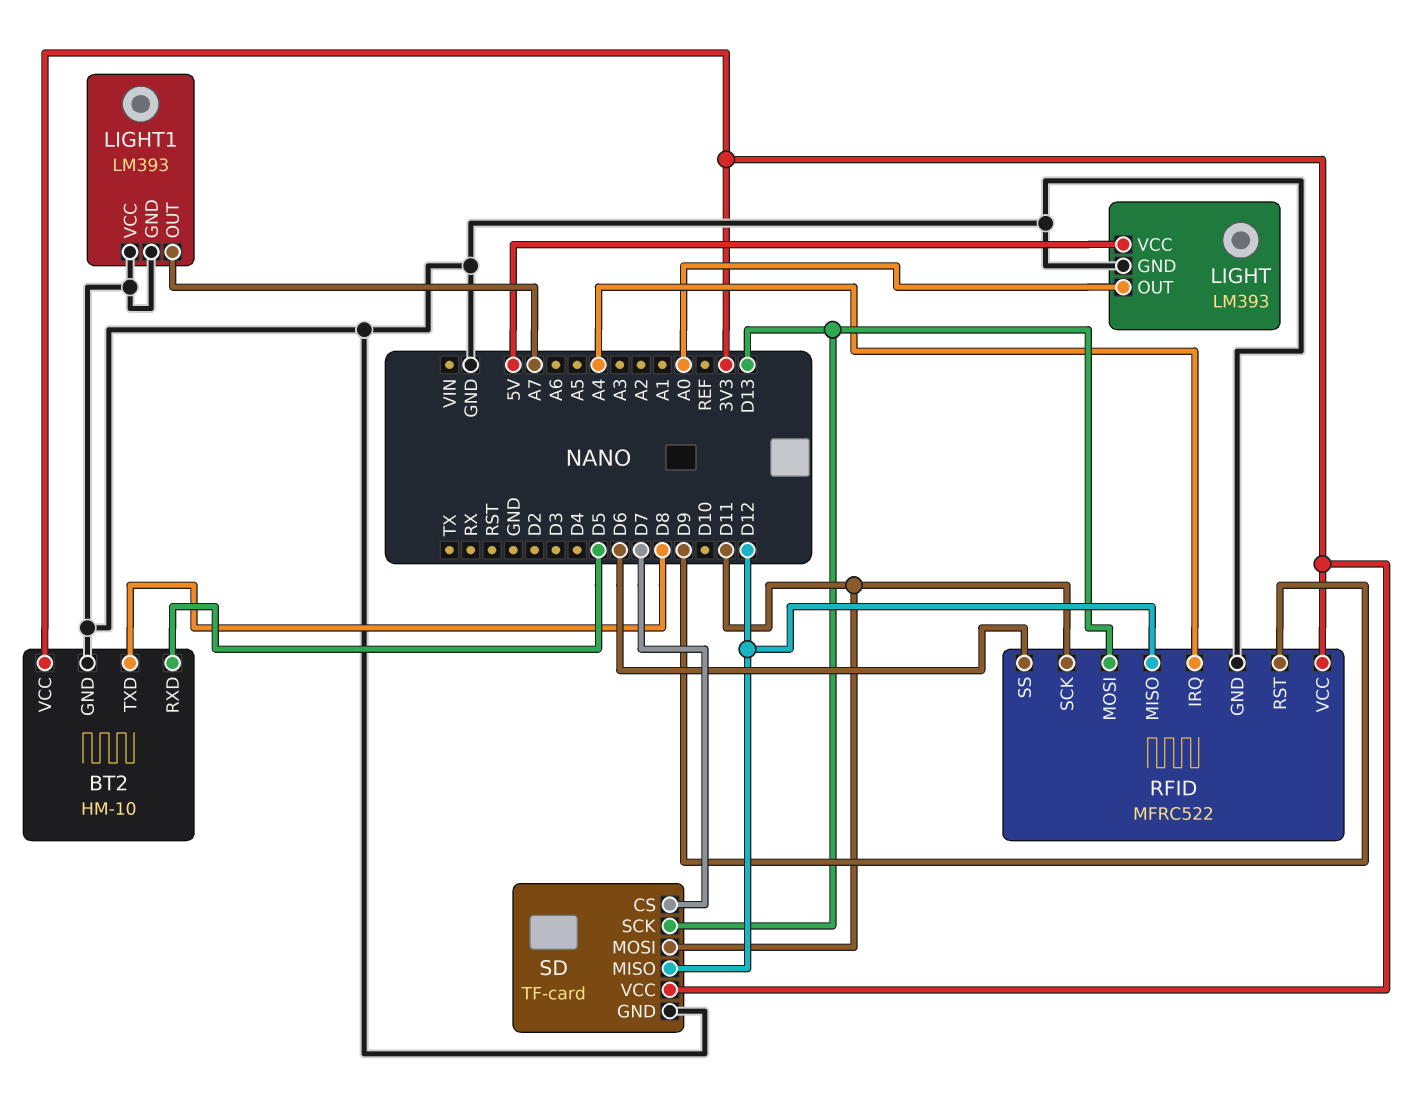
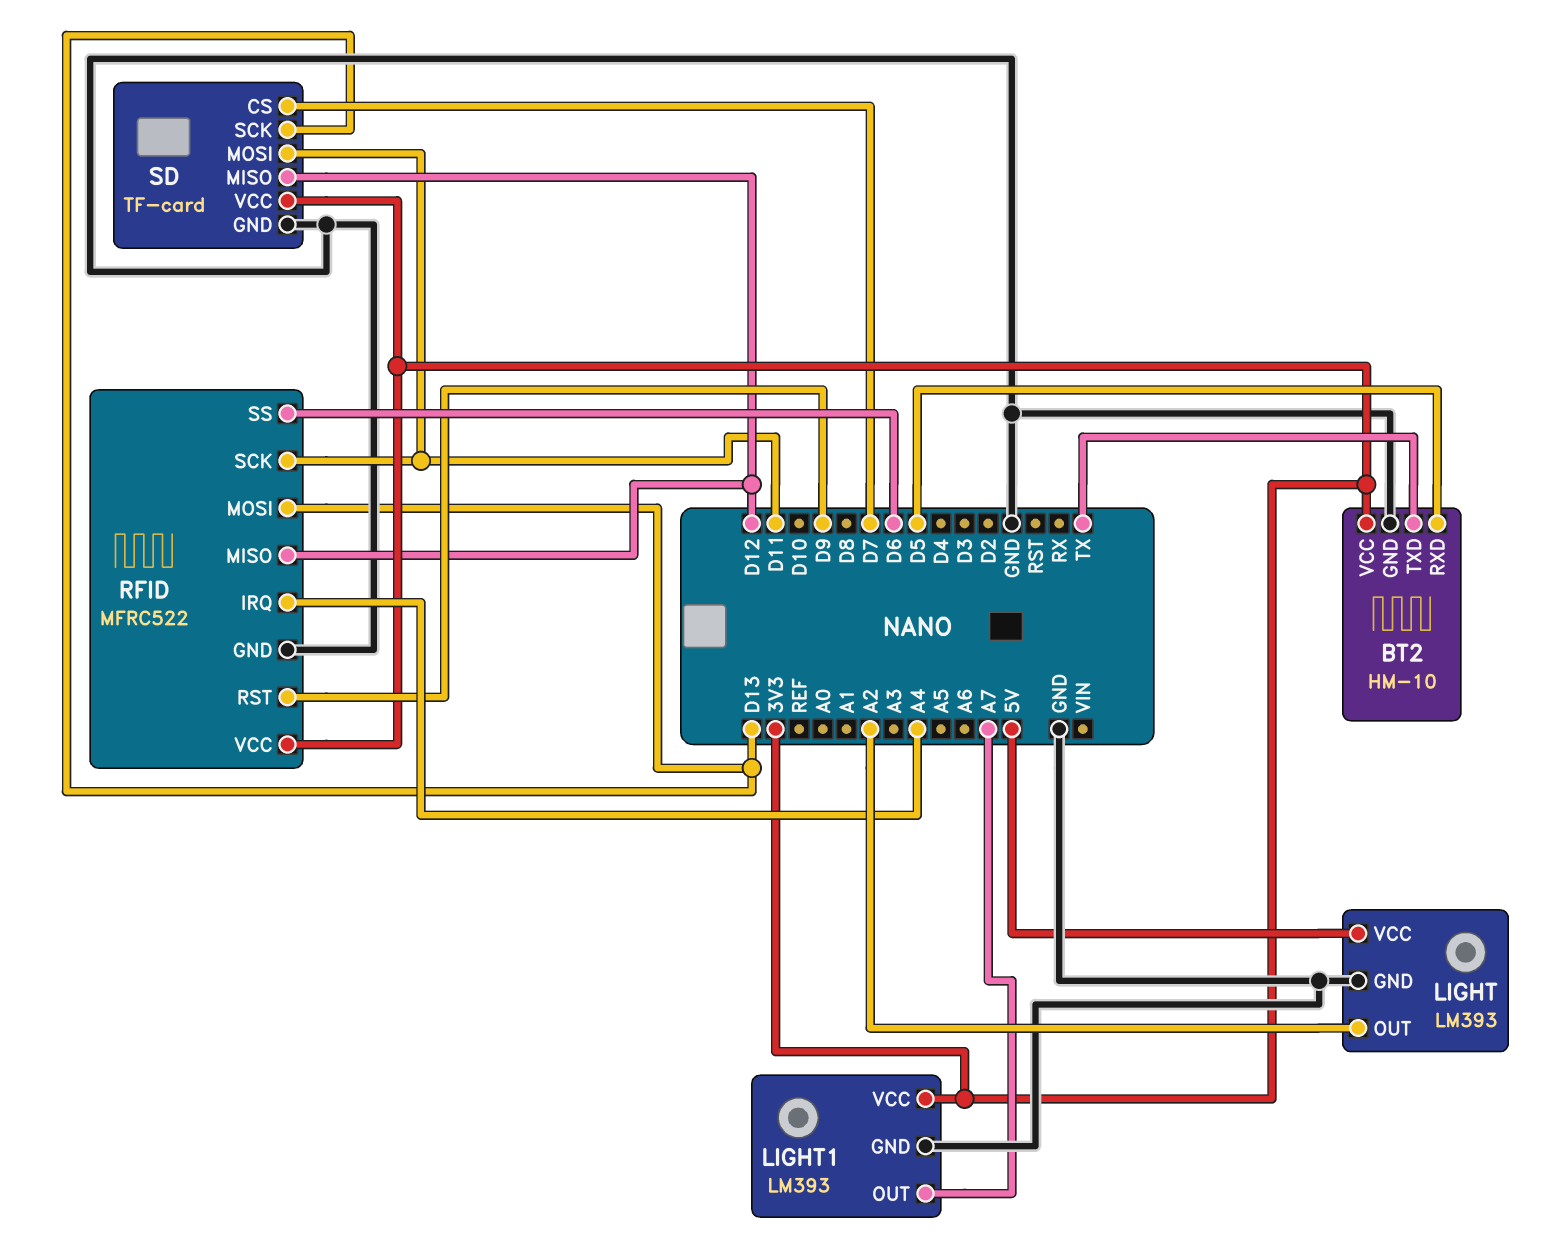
BT2 pin TXD: D8 -> TX
LIGHT pin OUT: A0 -> A2
LIGHT1 pin VCC: GND -> 3V3

